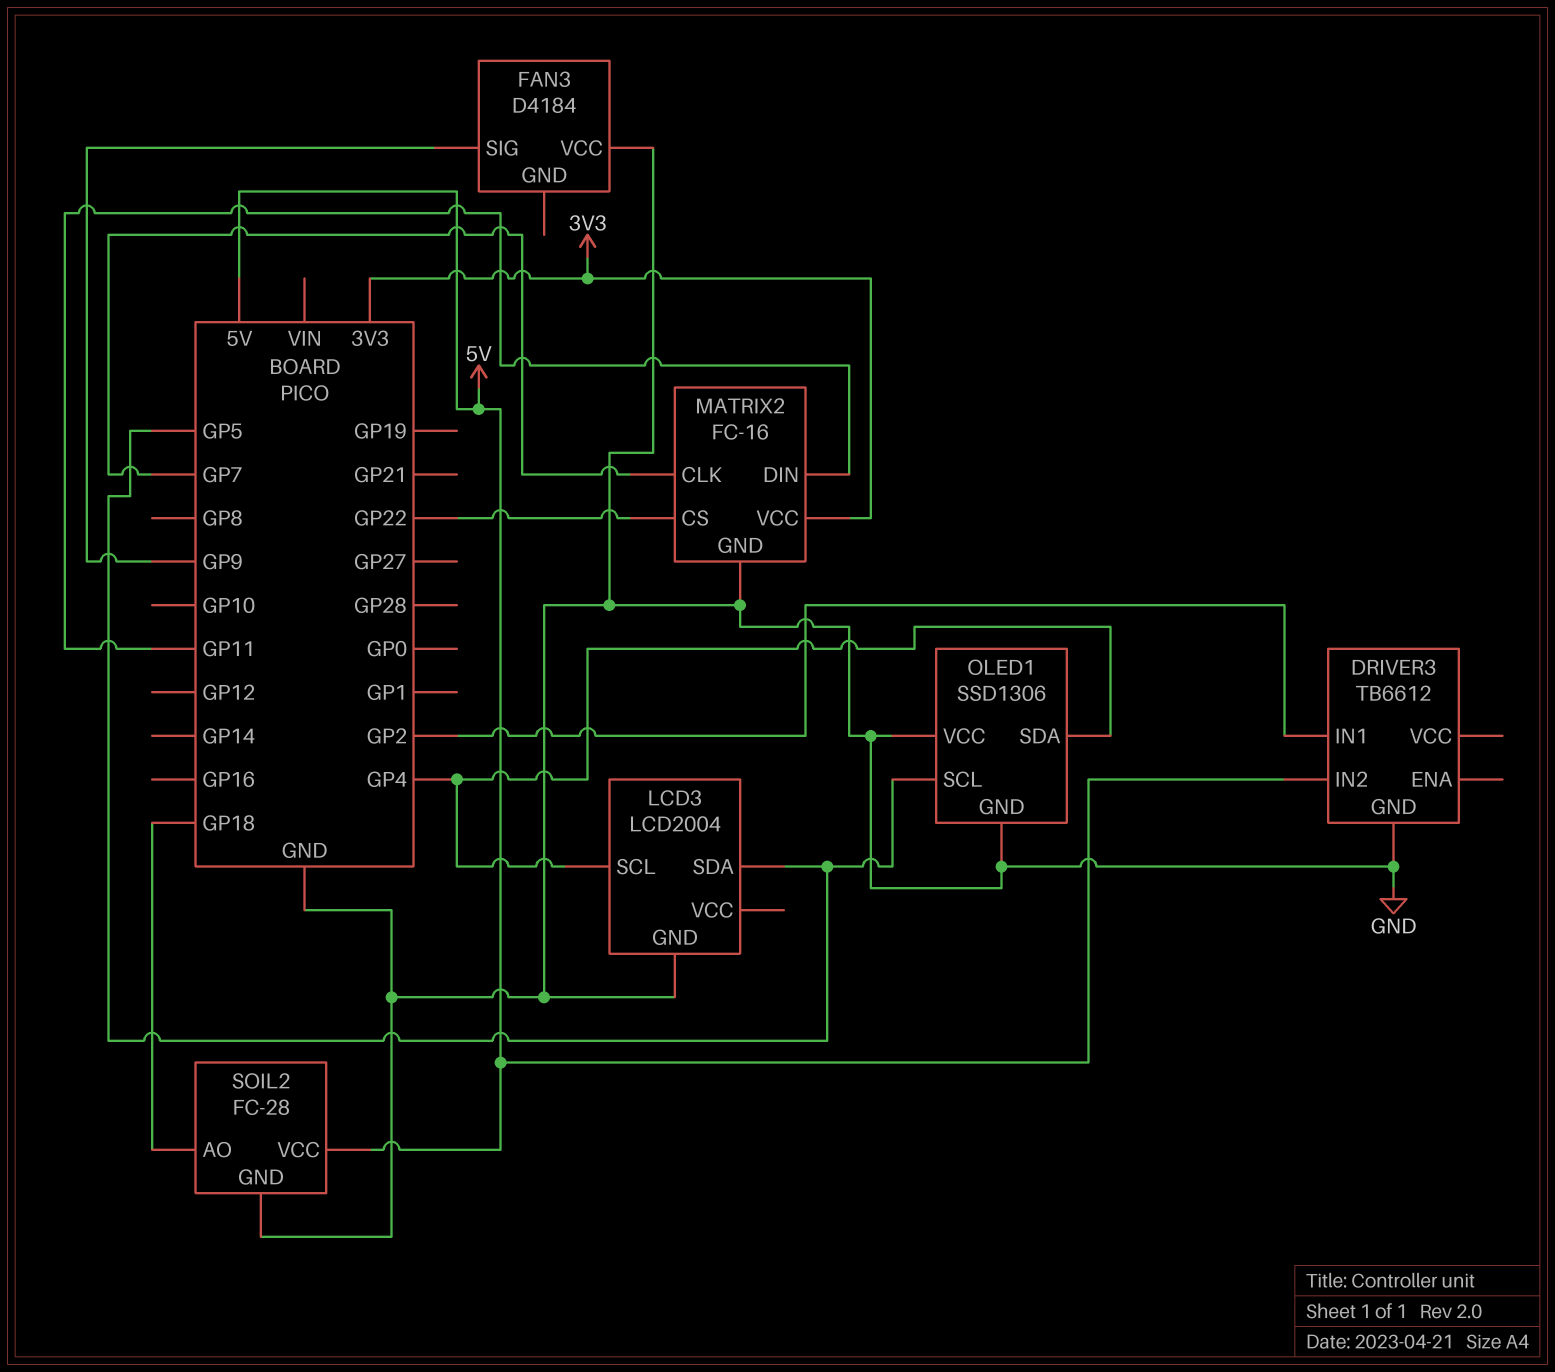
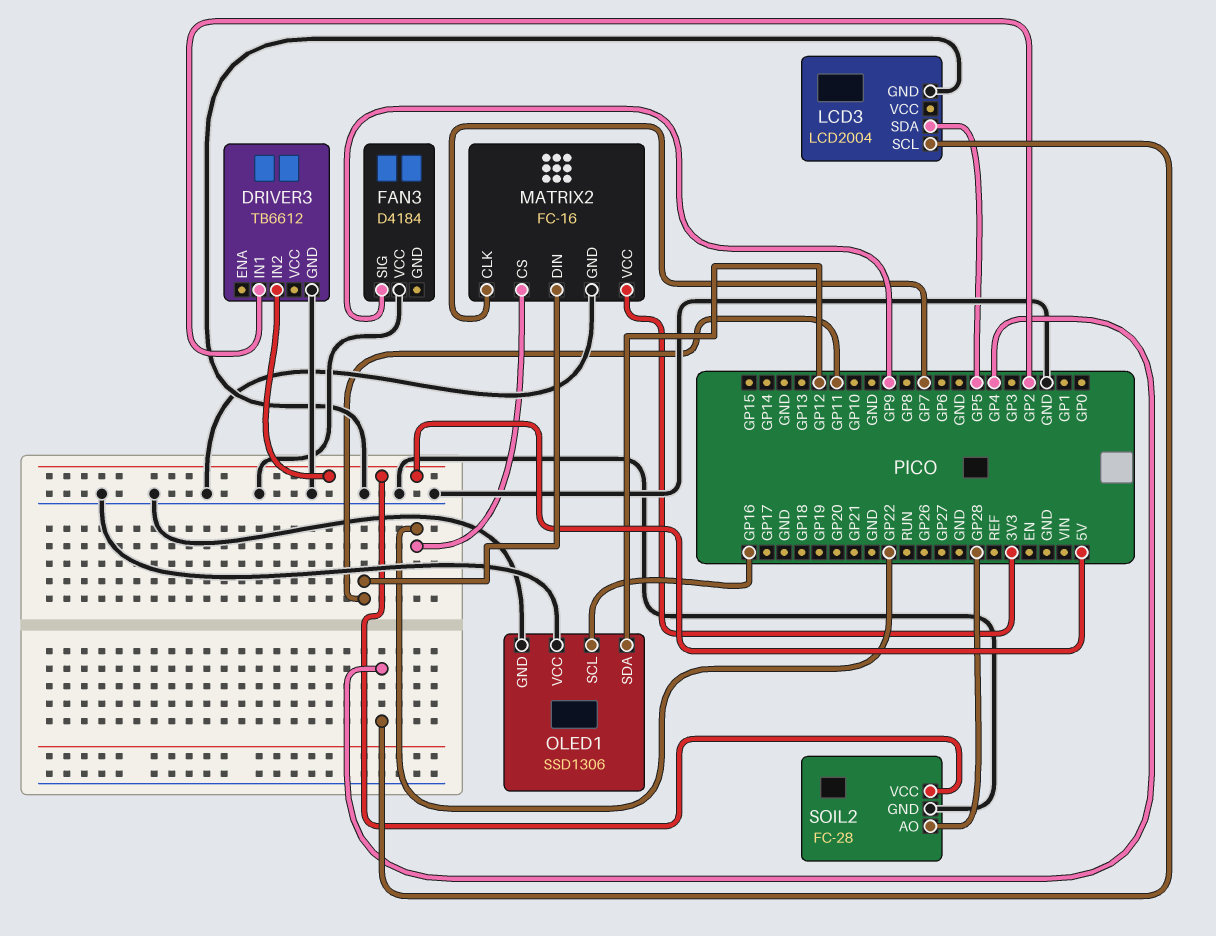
OLED1 pin SCL: GP5 -> GP16
OLED1 pin SDA: GP4 -> GP12
SOIL2 pin AO: GP18 -> GP28

